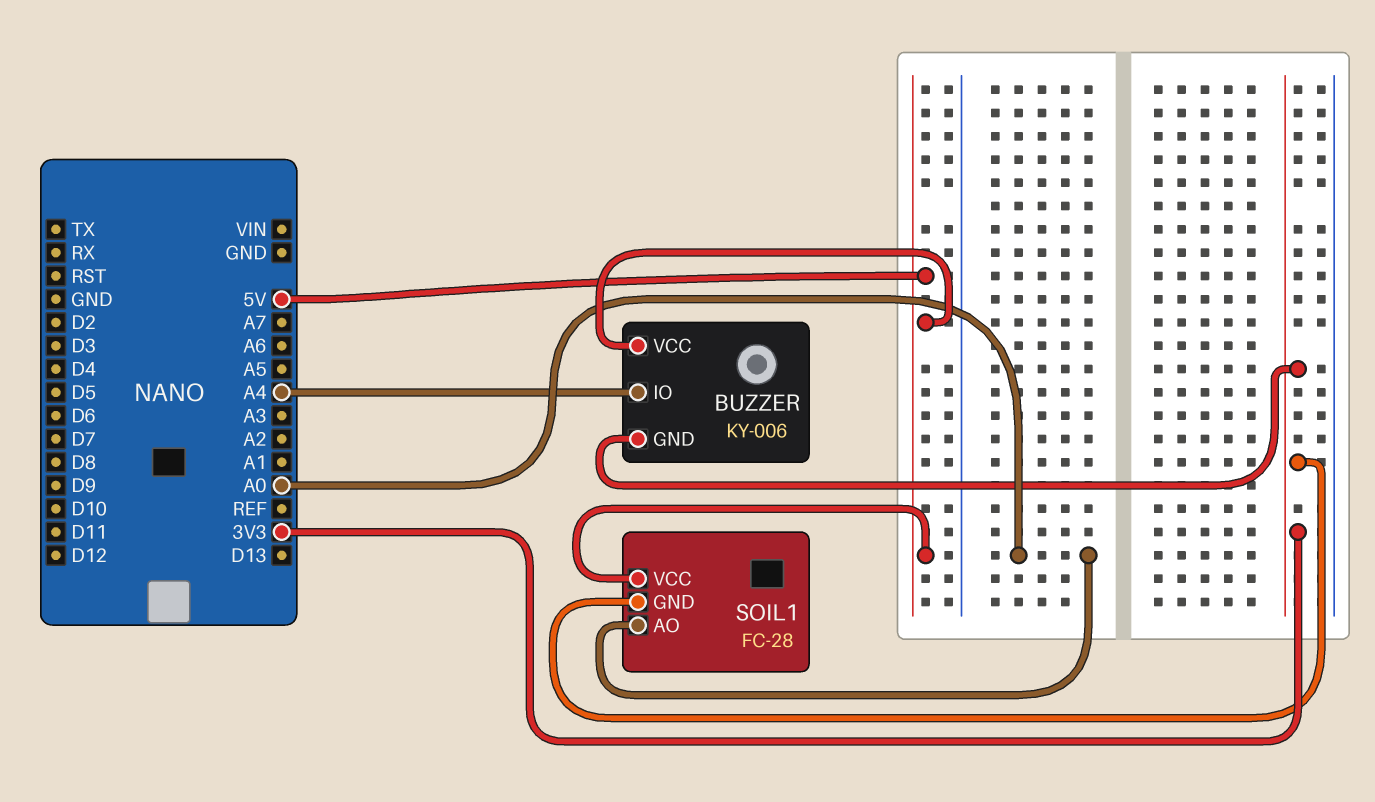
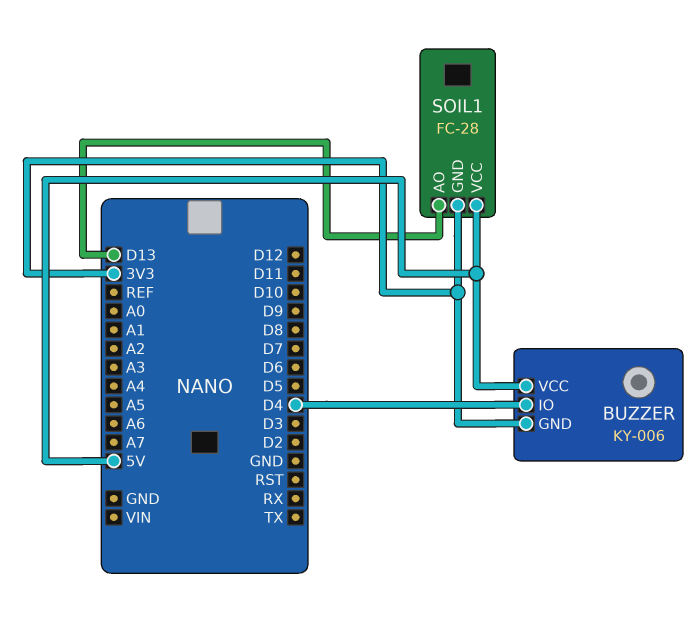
BUZZER pin IO: A4 -> D4
SOIL1 pin AO: A0 -> D13

